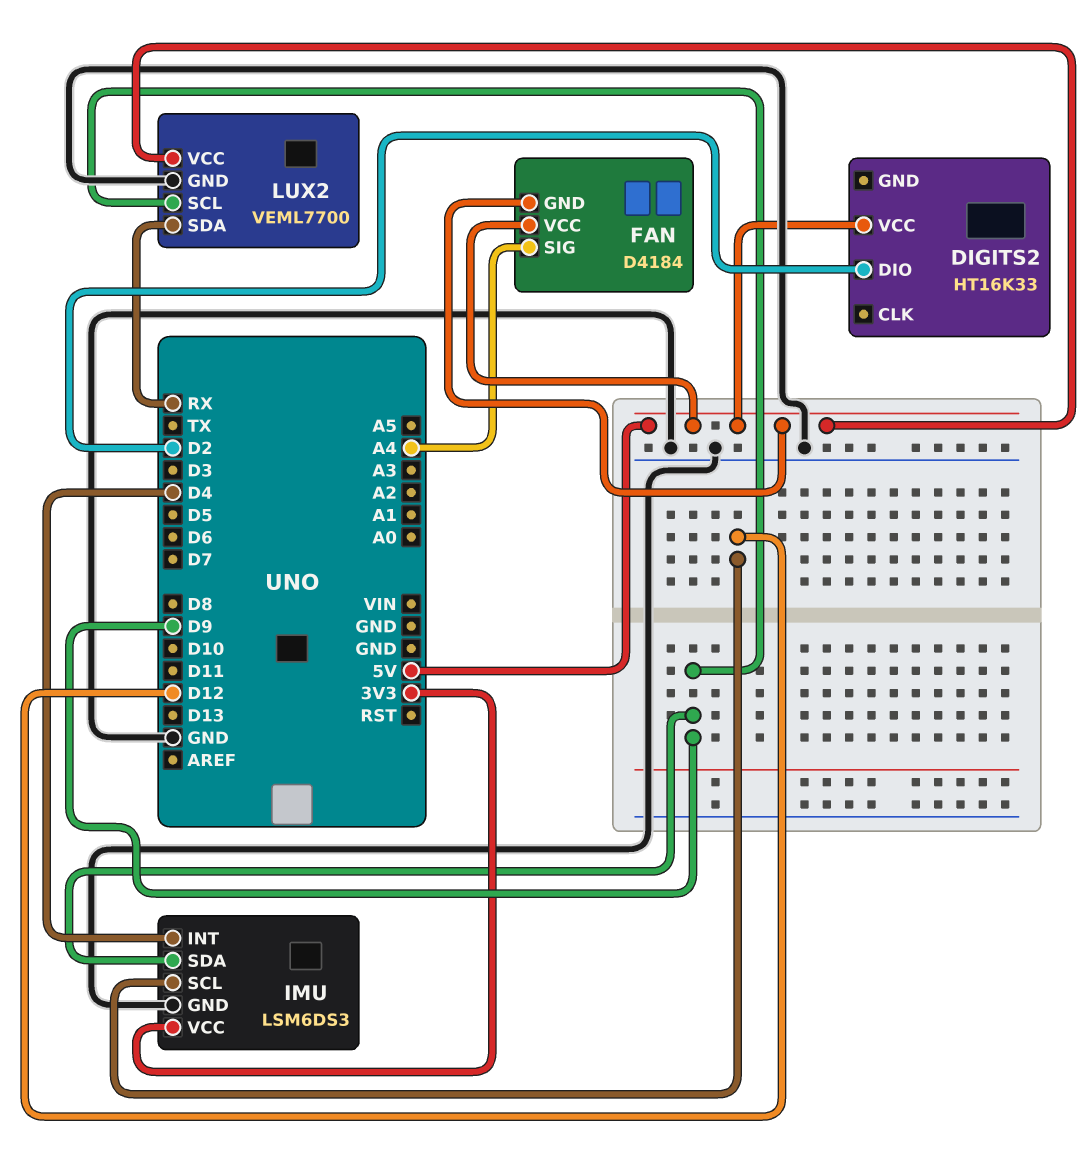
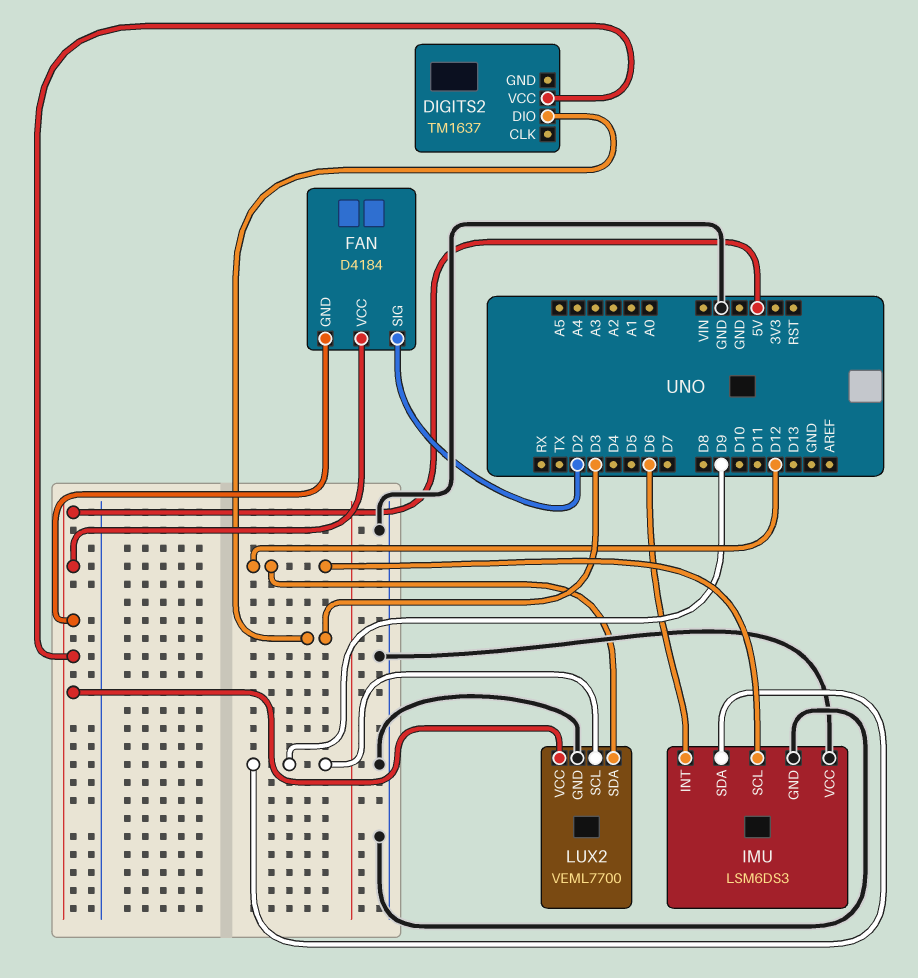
DIGITS2: HT16K33 -> TM1637
DIGITS2 pin DIO: D2 -> D3
FAN pin SIG: A4 -> D2
IMU pin INT: D4 -> D6
IMU pin VCC: 3V3 -> GND
LUX2 pin SDA: RX -> D12

